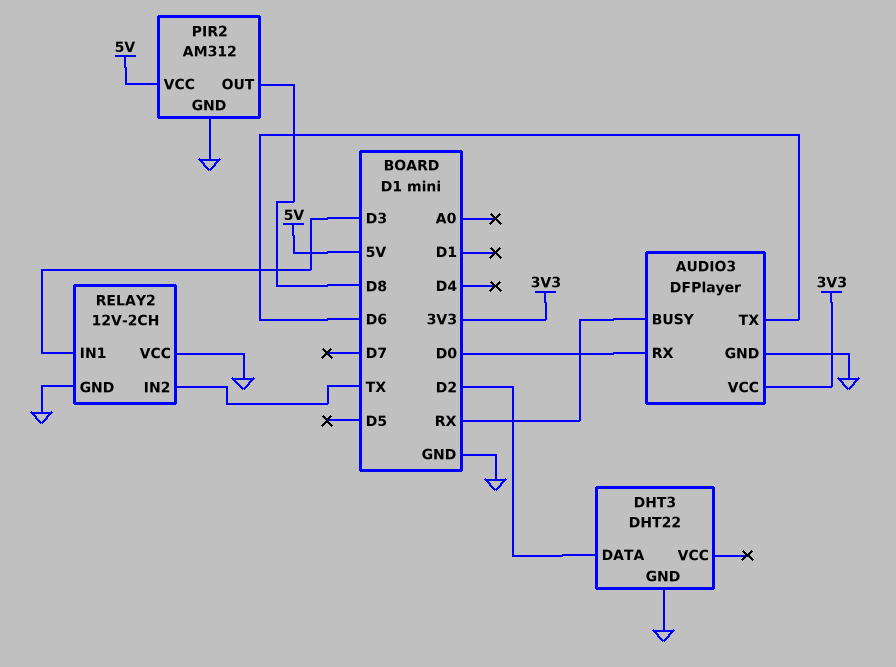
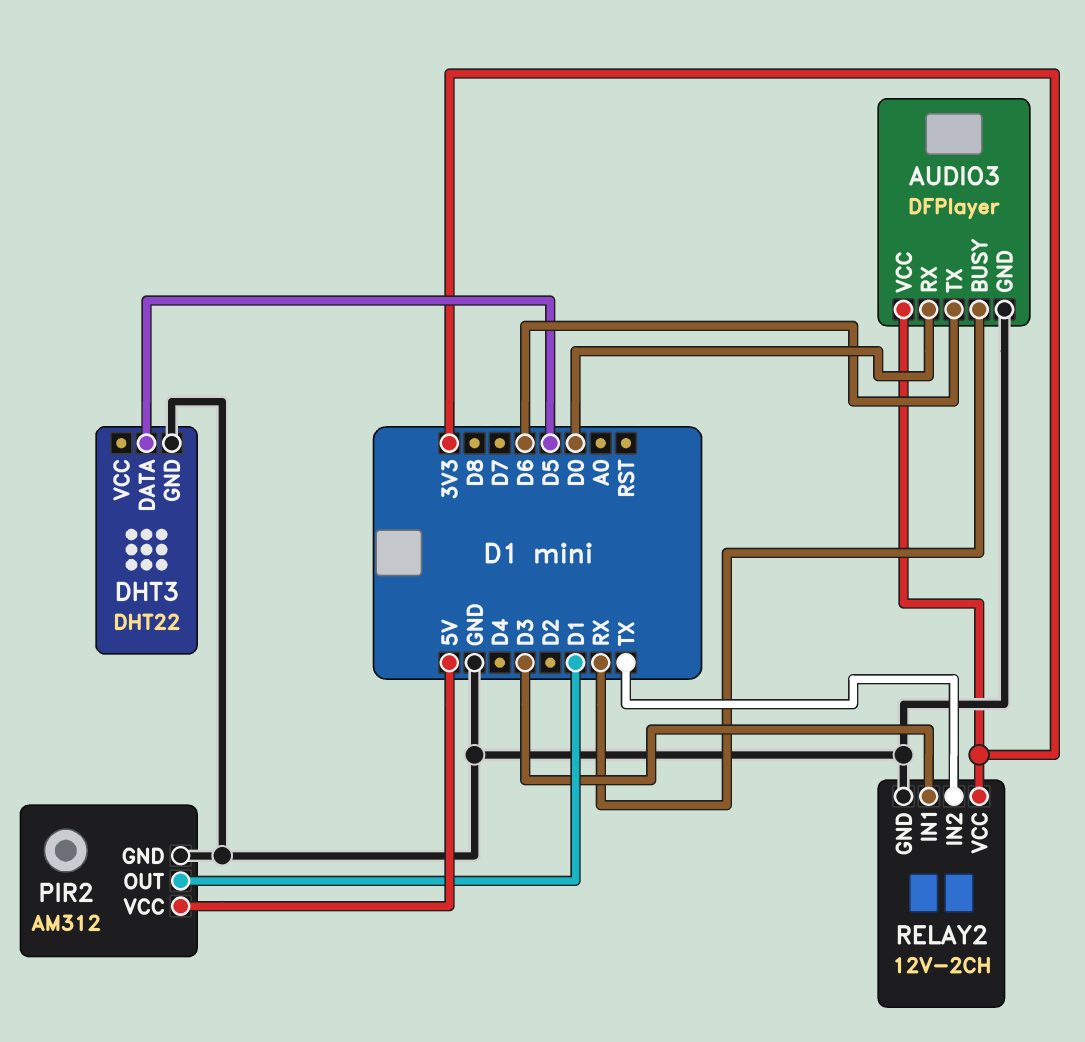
DHT3 pin DATA: D2 -> D5
PIR2 pin OUT: D8 -> D1
RELAY2 pin VCC: GND -> 3V3

